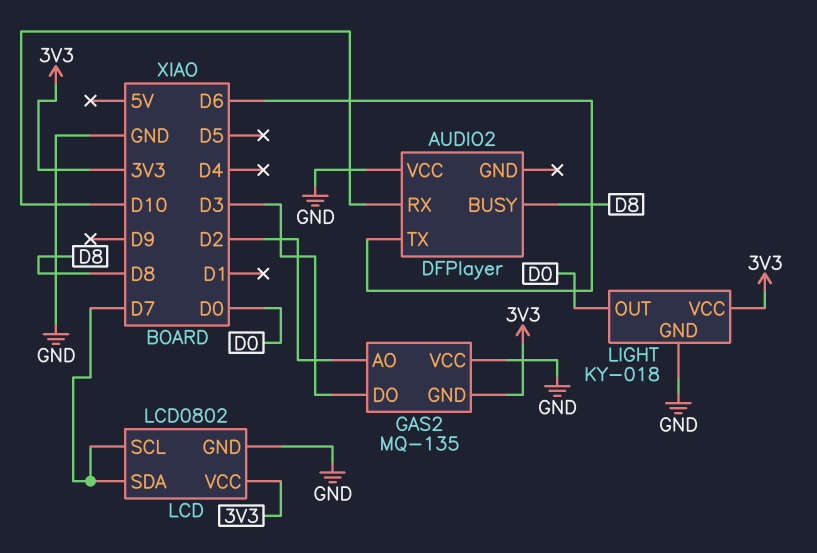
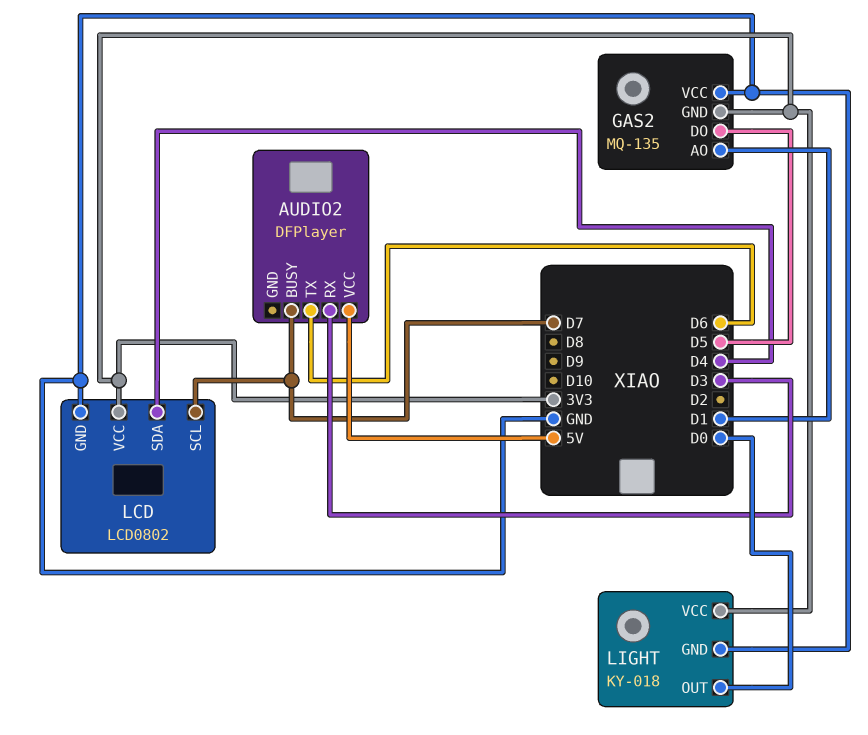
AUDIO2 pin BUSY: D8 -> D7
AUDIO2 pin RX: D10 -> D3
AUDIO2 pin VCC: GND -> 5V
GAS2 pin AO: D2 -> D1
GAS2 pin DO: D3 -> D5
LCD pin SDA: D7 -> D4

